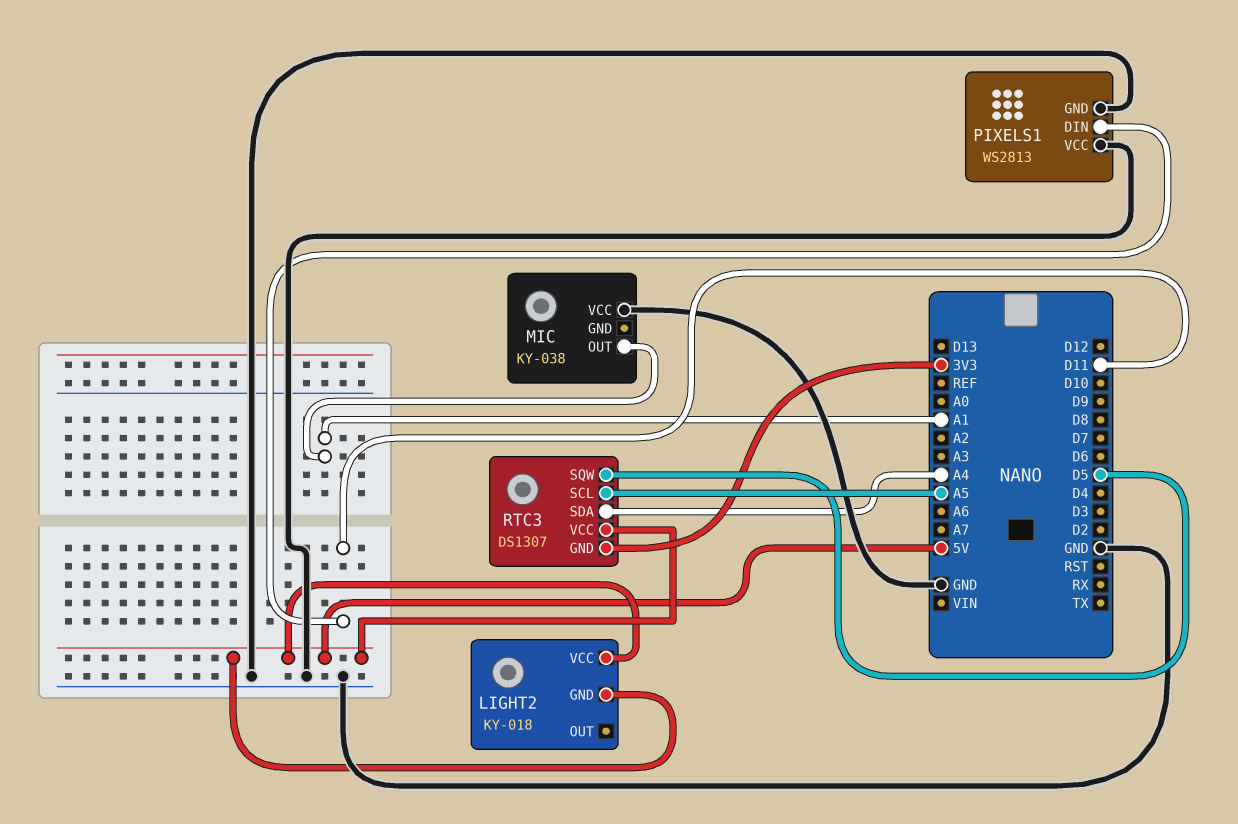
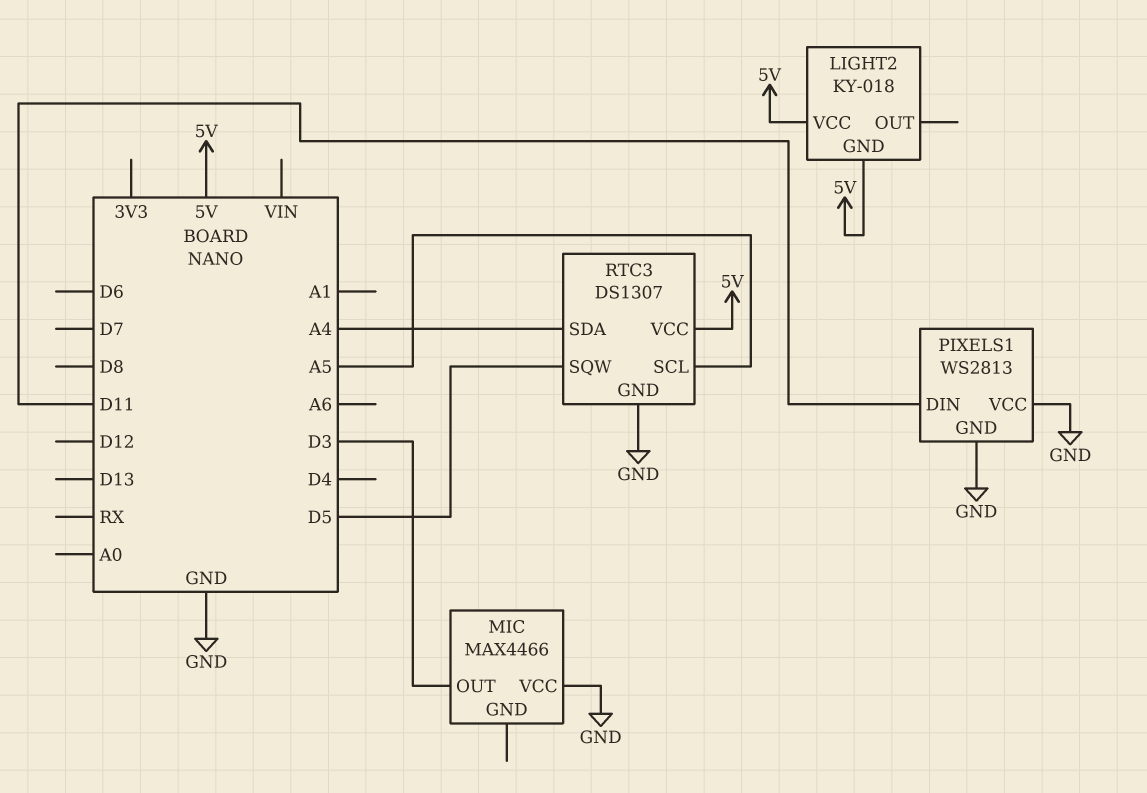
MIC: KY-038 -> MAX4466
MIC pin OUT: A1 -> D3
RTC3 pin GND: 3V3 -> GND

